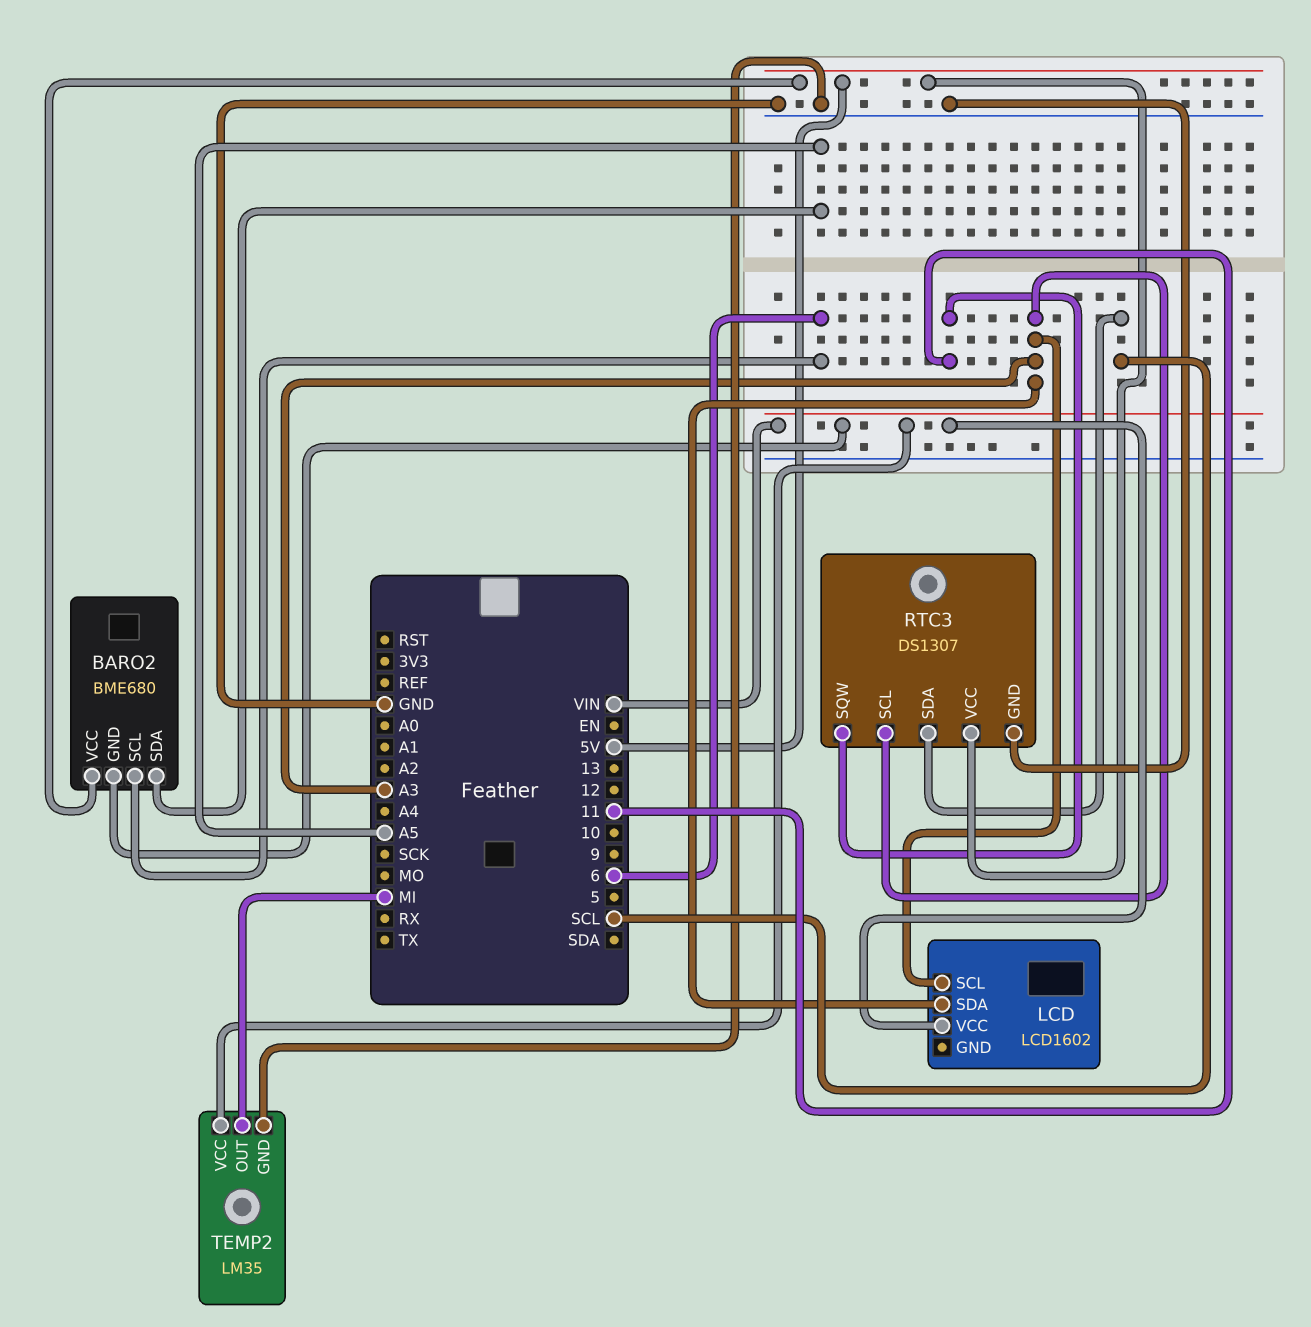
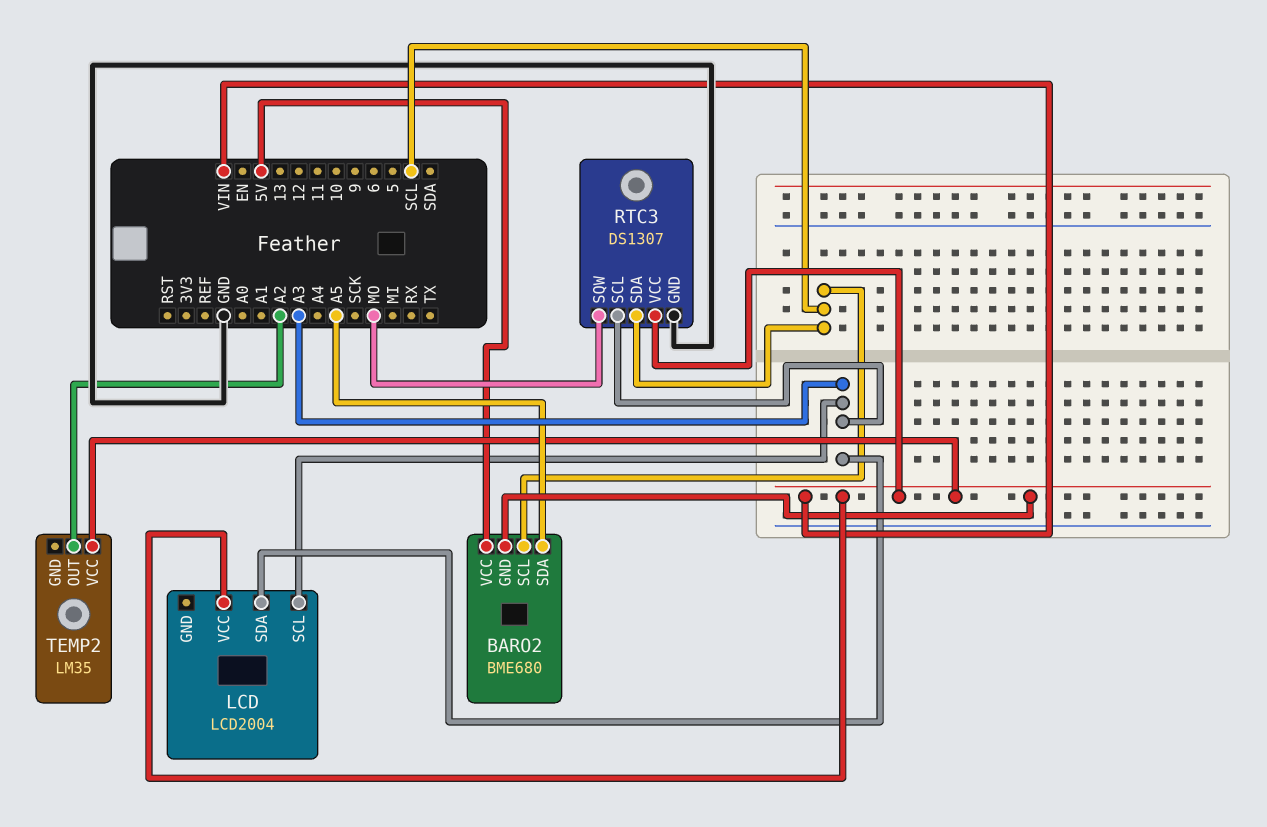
BARO2 pin SCL: 6 -> SCL
LCD: LCD1602 -> LCD2004
RTC3 pin SQW: 11 -> MO
RTC3 pin VCC: 5V -> VIN
TEMP2 pin GND: GND -> none
TEMP2 pin OUT: MI -> A2

